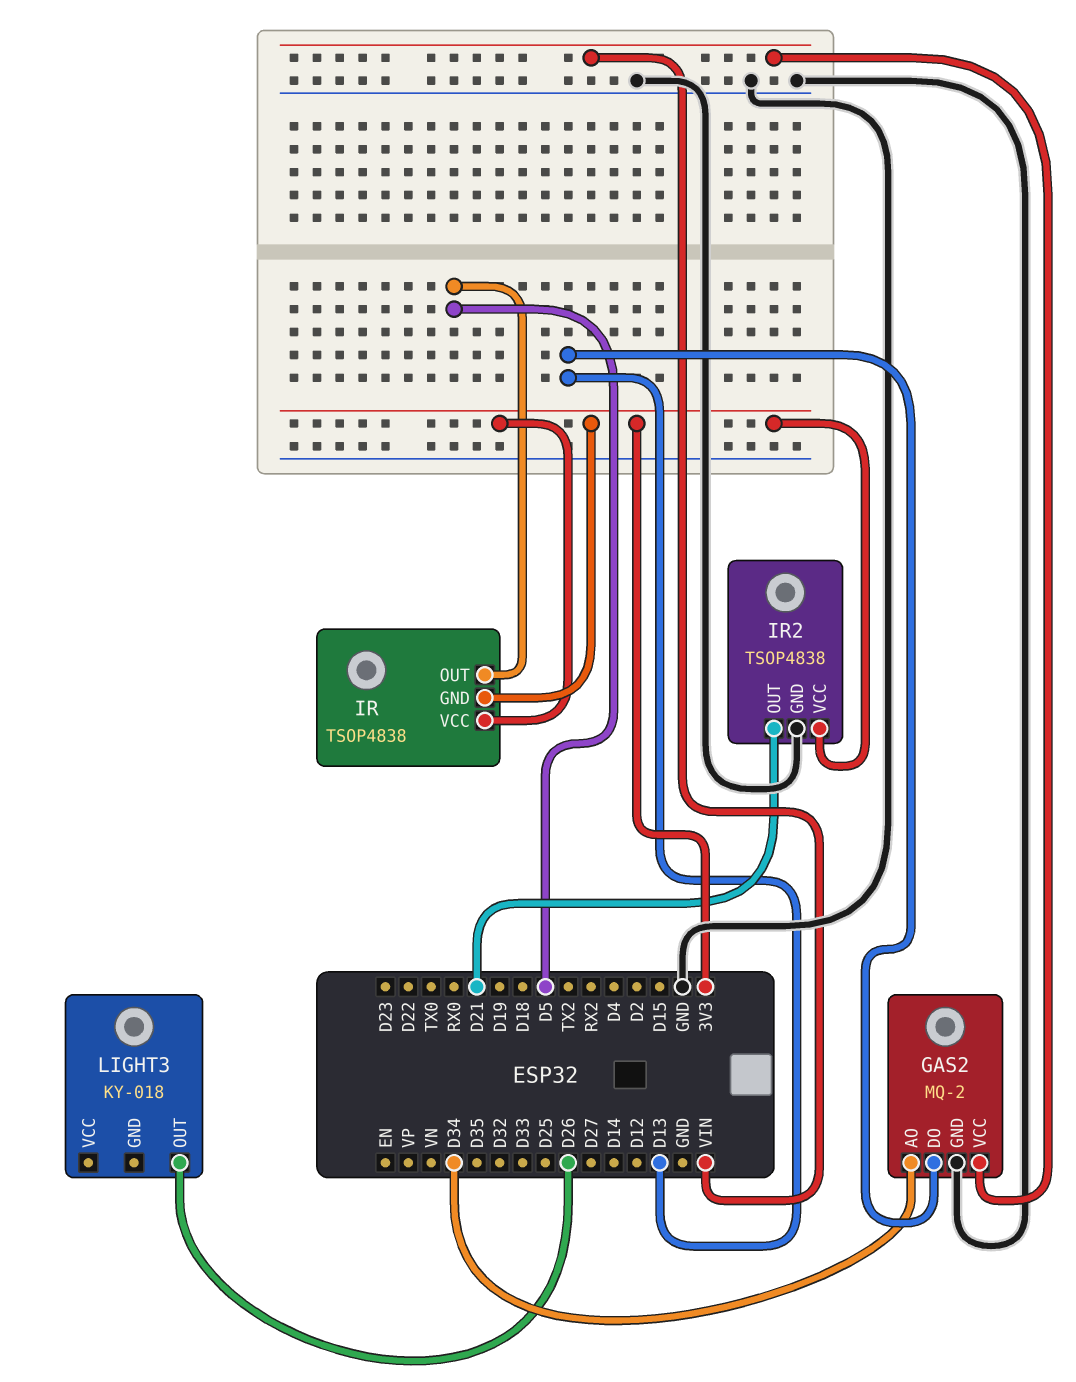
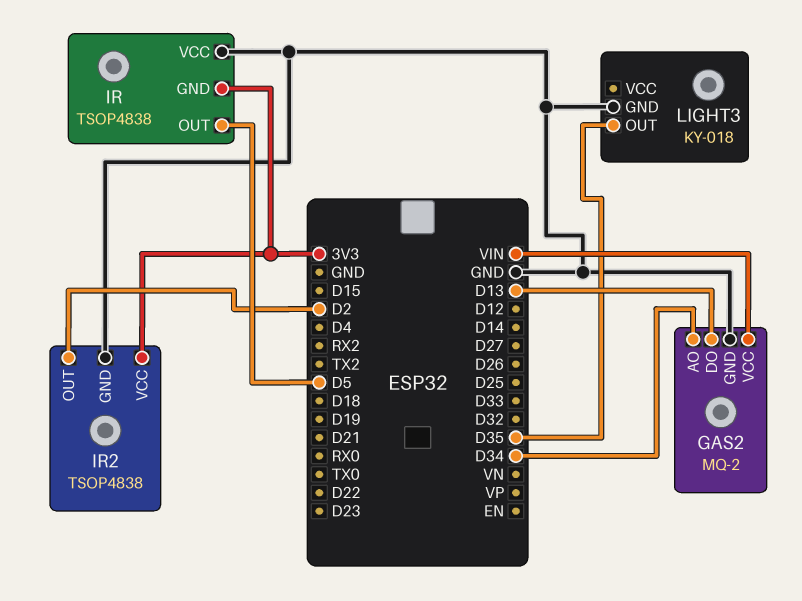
IR pin VCC: 3V3 -> GND
IR2 pin OUT: D21 -> D2
LIGHT3 pin GND: none -> GND
LIGHT3 pin OUT: D26 -> D35

